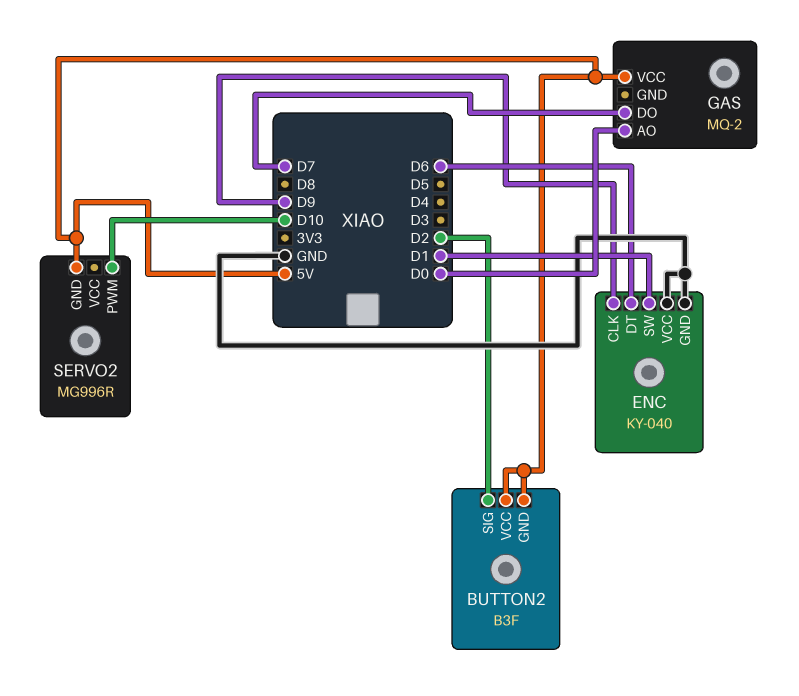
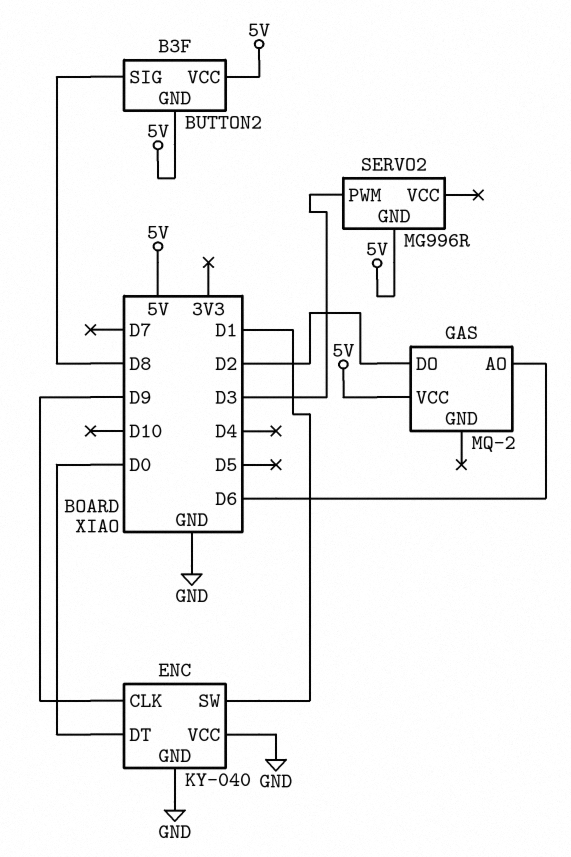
BUTTON2 pin SIG: D2 -> D8
ENC pin DT: D6 -> D0
GAS pin AO: D0 -> D6
GAS pin DO: D7 -> D2
SERVO2 pin PWM: D10 -> D3

